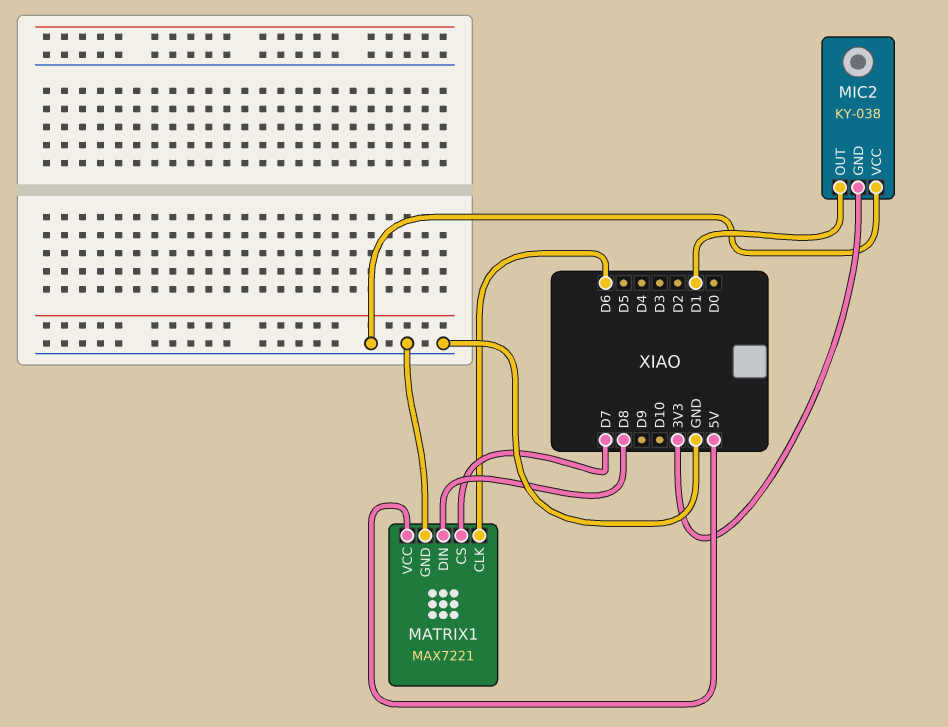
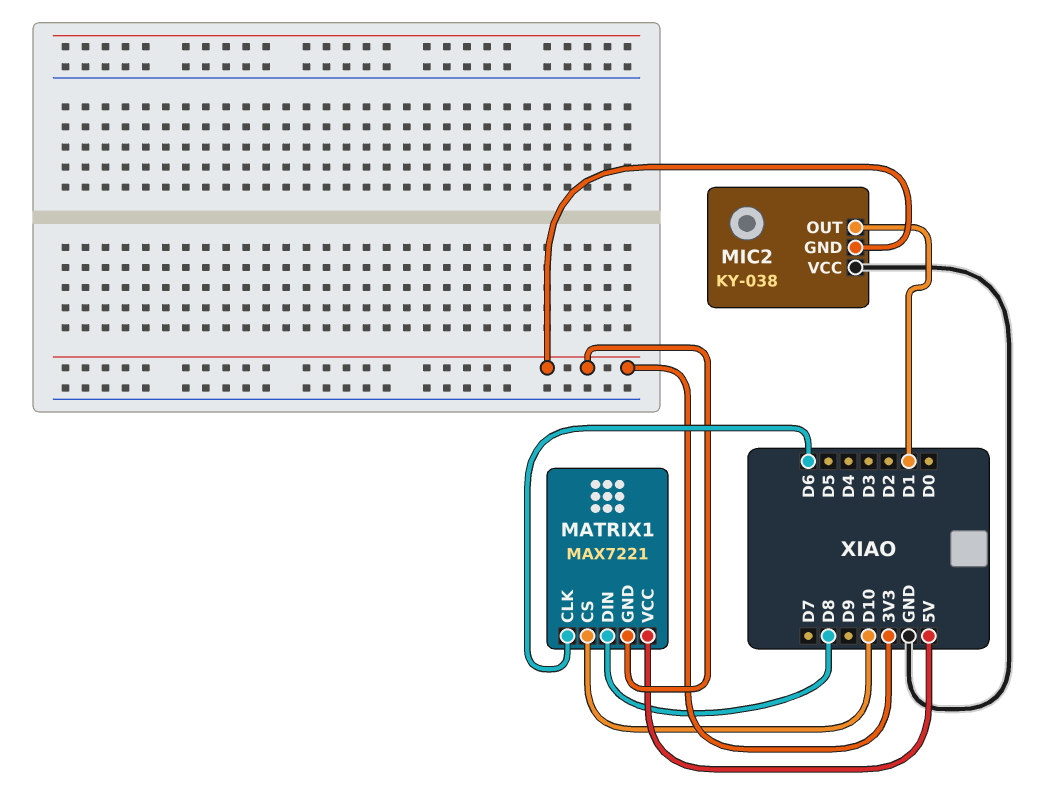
MATRIX1 pin CS: D7 -> D10
MATRIX1 pin GND: GND -> 3V3

